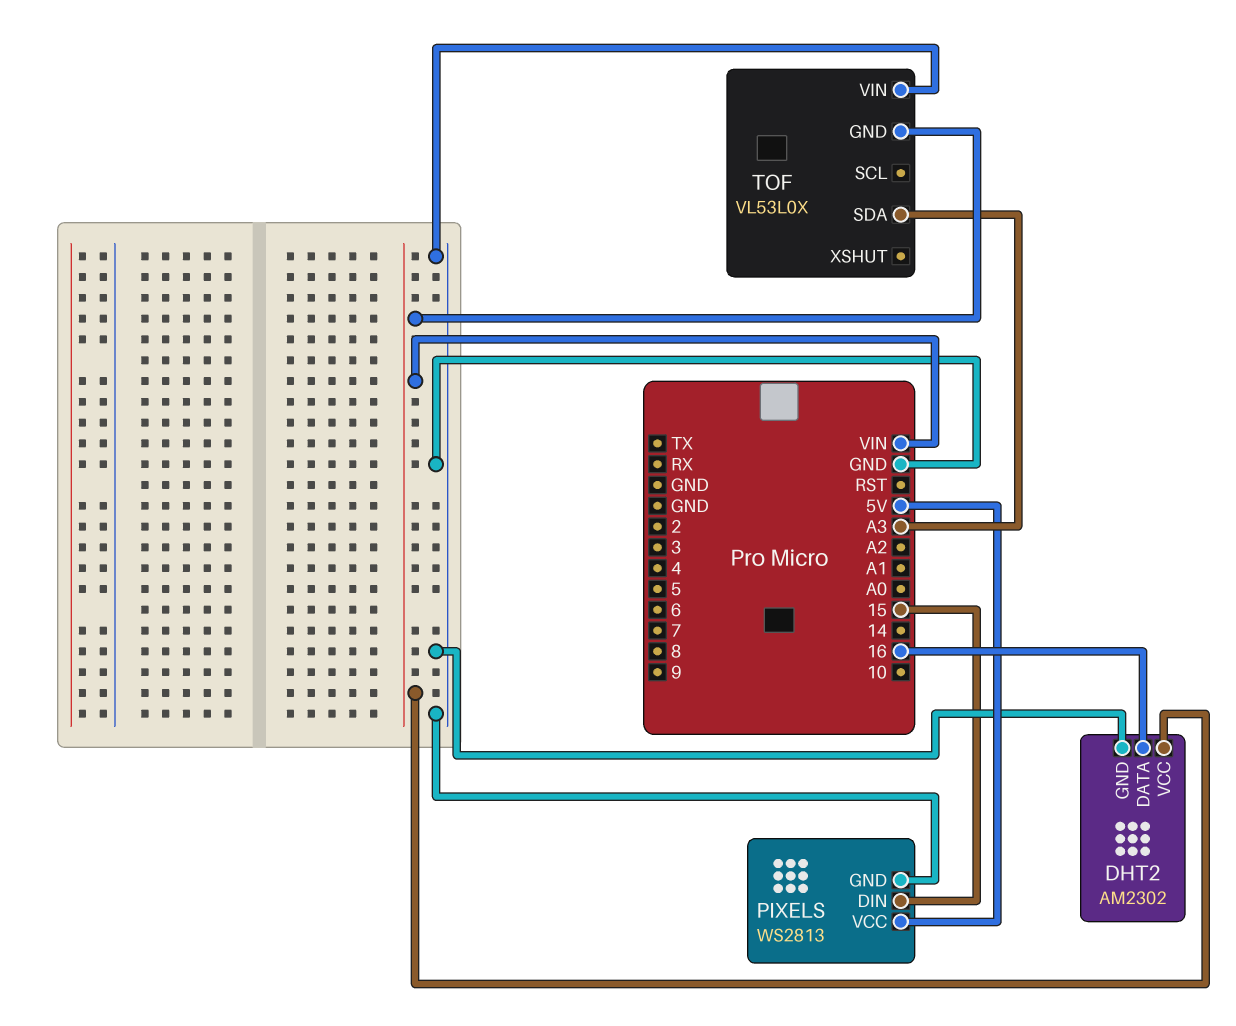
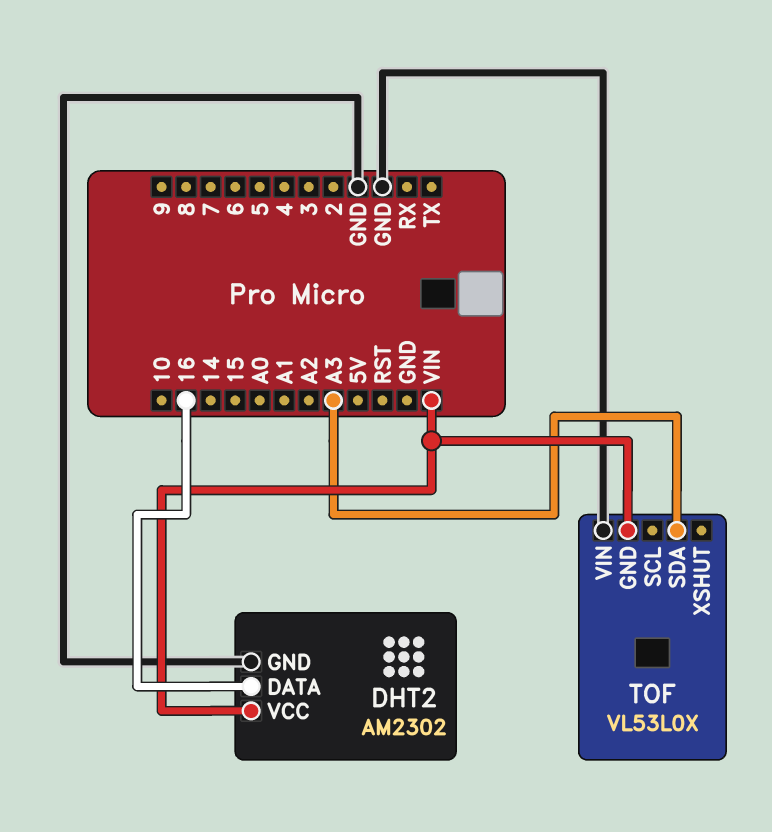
PIXELS: WS2813 -> none
PIXELS pin DIN: 15 -> none
PIXELS pin GND: GND -> none
PIXELS pin VCC: 5V -> none

